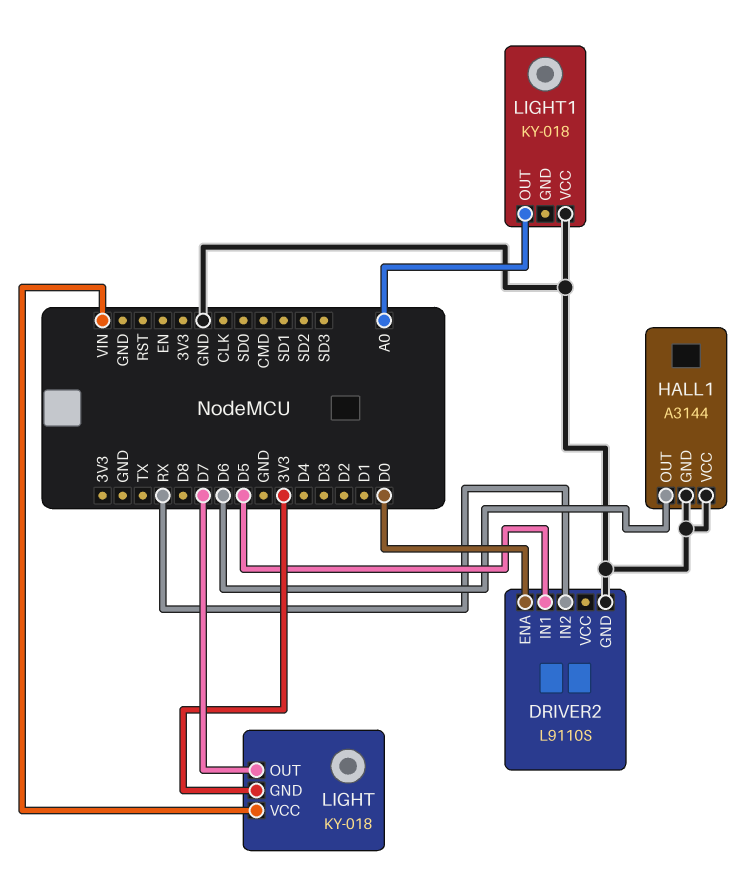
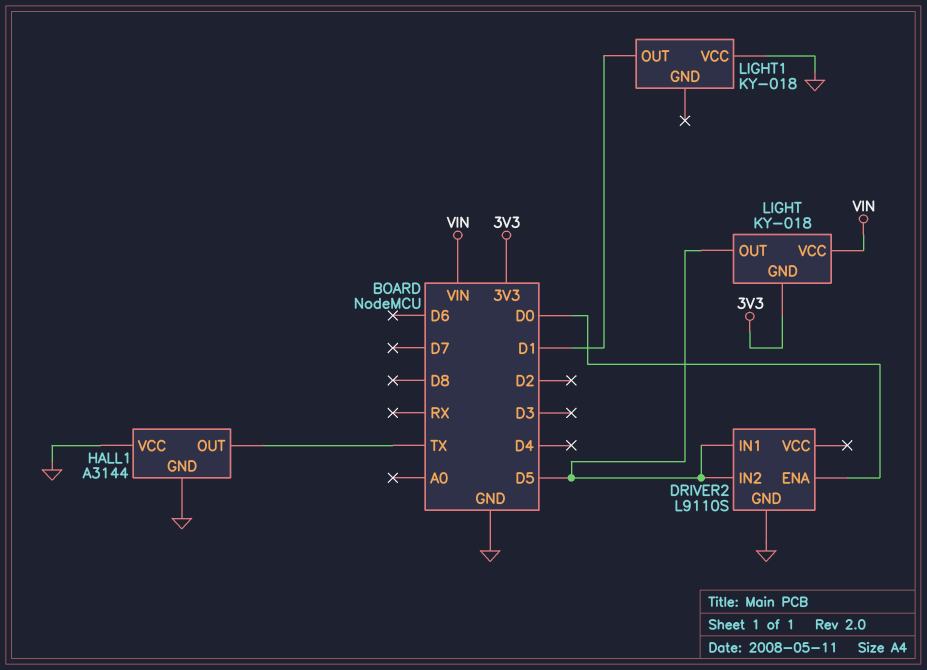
DRIVER2 pin IN2: RX -> D5
HALL1 pin OUT: D6 -> TX
LIGHT pin OUT: D7 -> D5
LIGHT1 pin OUT: A0 -> D1

